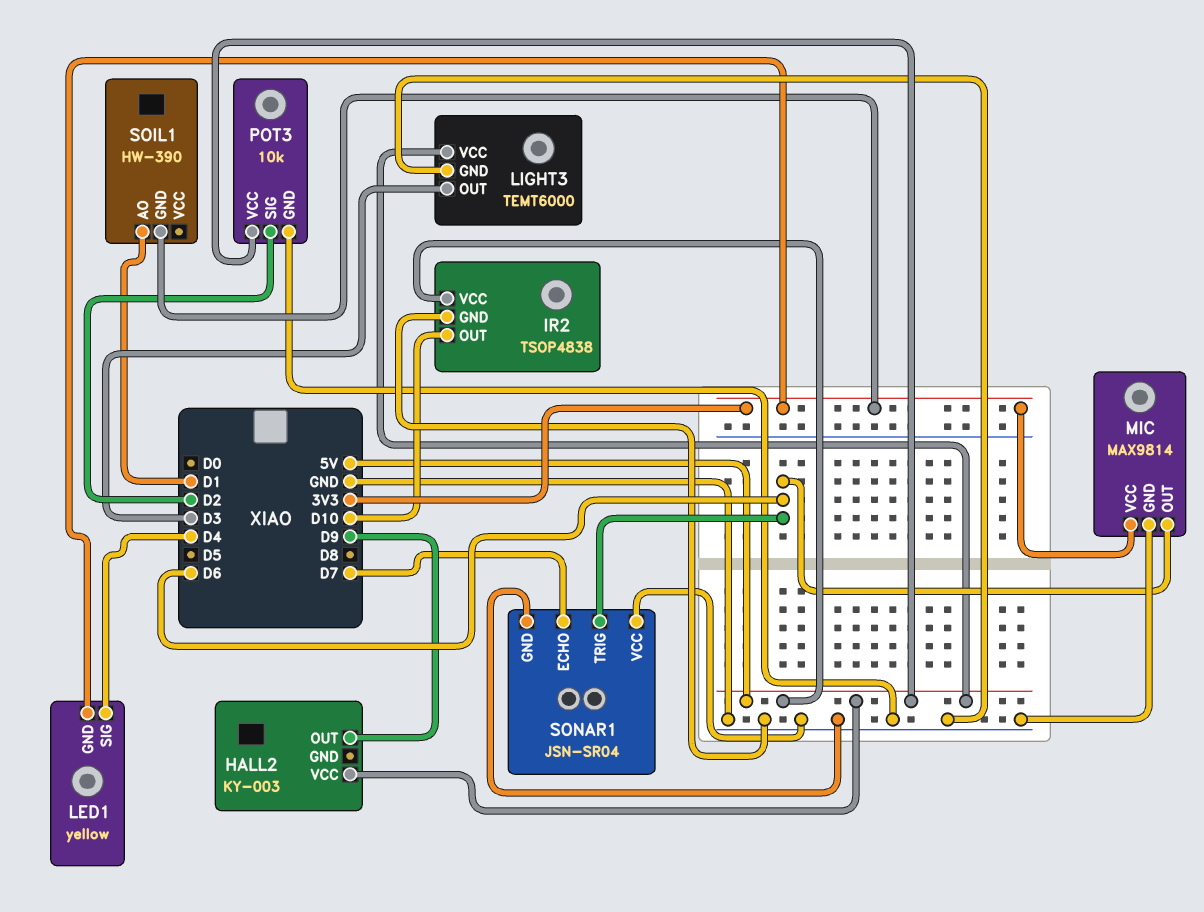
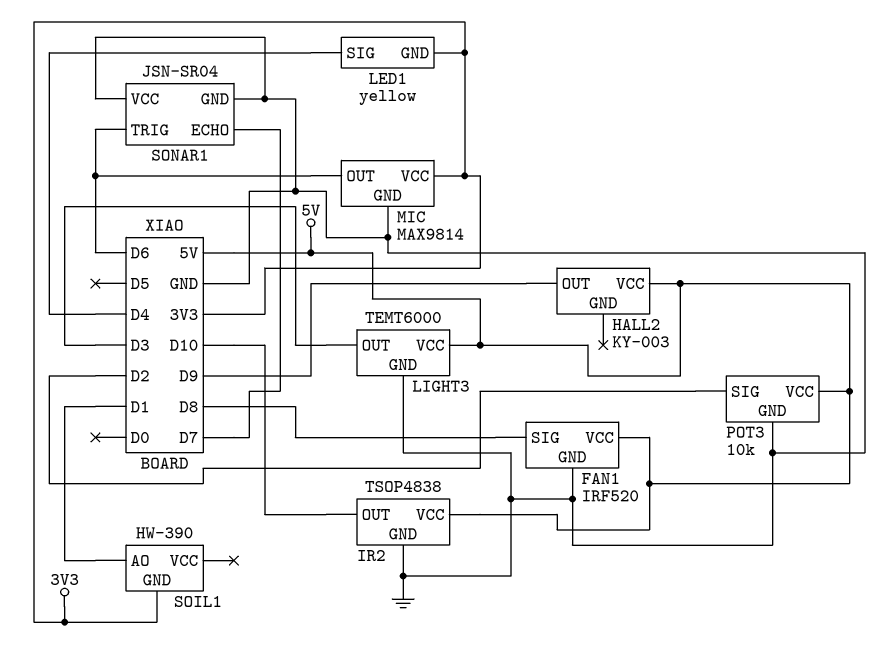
FAN1: none -> IRF520
FAN1 pin GND: none -> GND
FAN1 pin SIG: none -> D8
FAN1 pin VCC: none -> 5V

